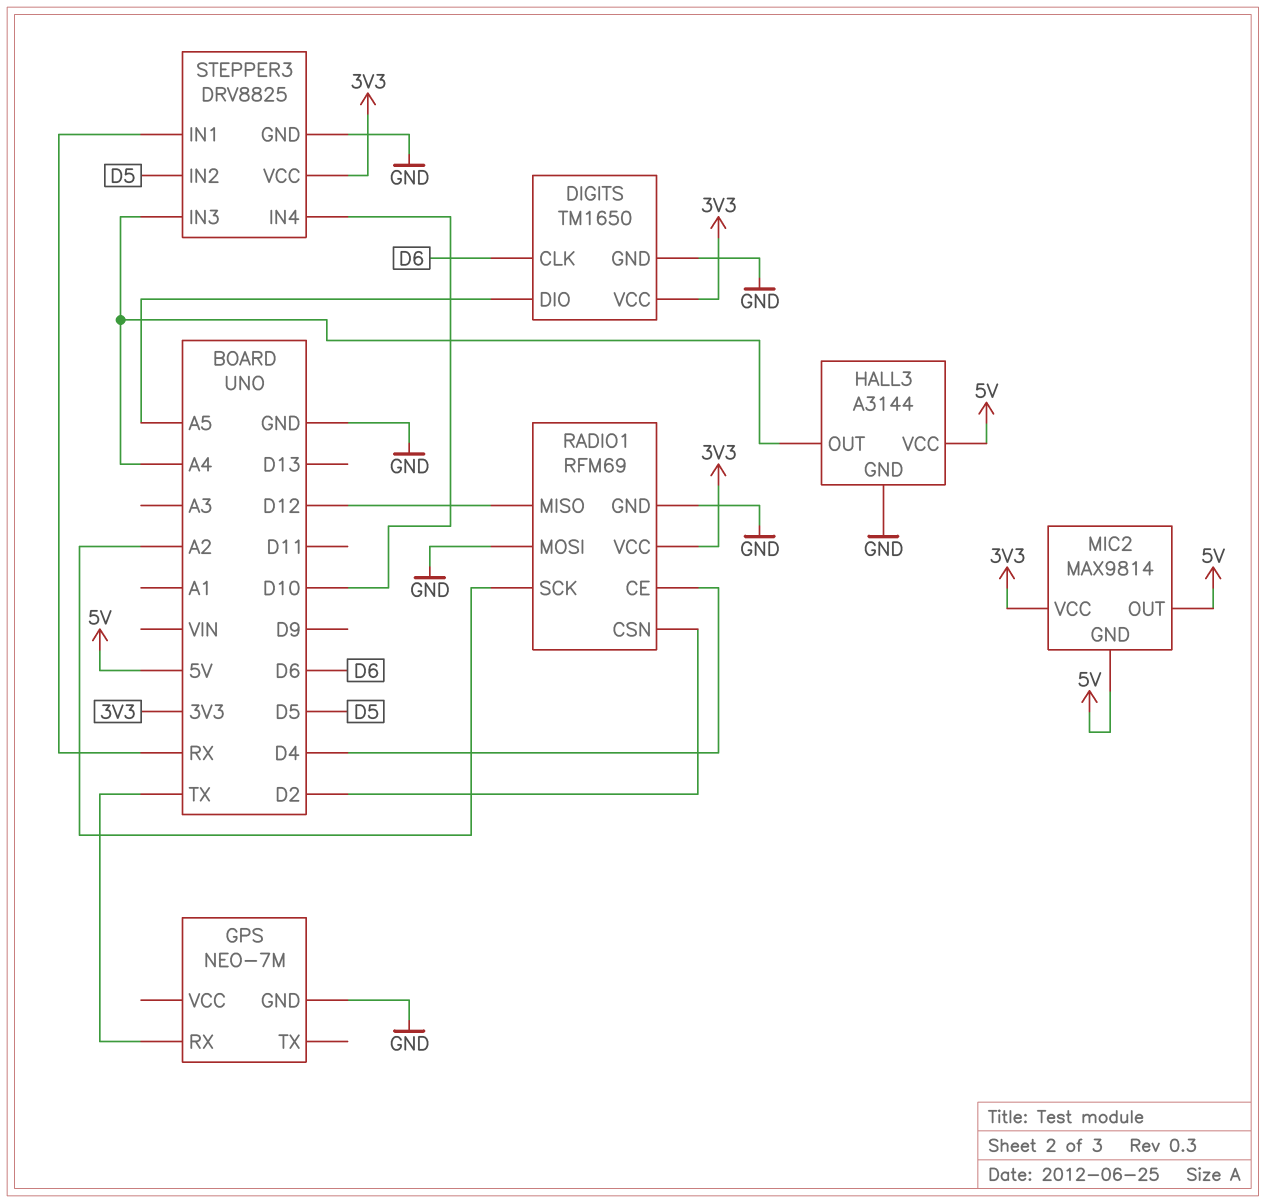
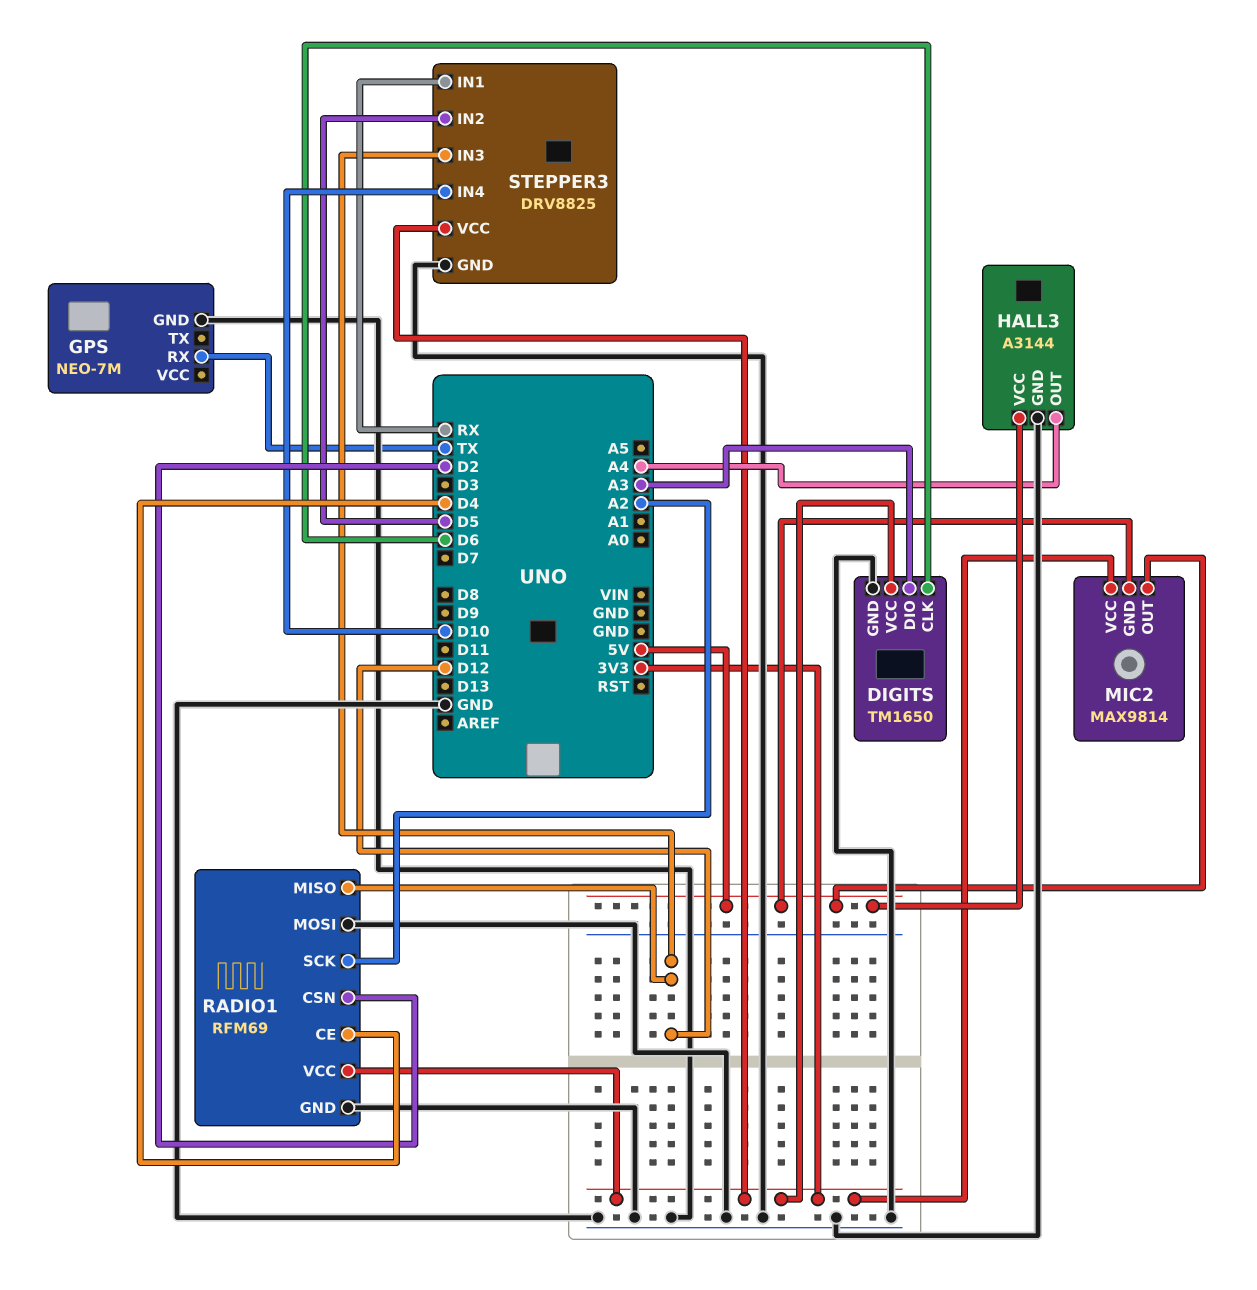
DIGITS pin DIO: A5 -> A3
STEPPER3 pin IN3: A4 -> D12

